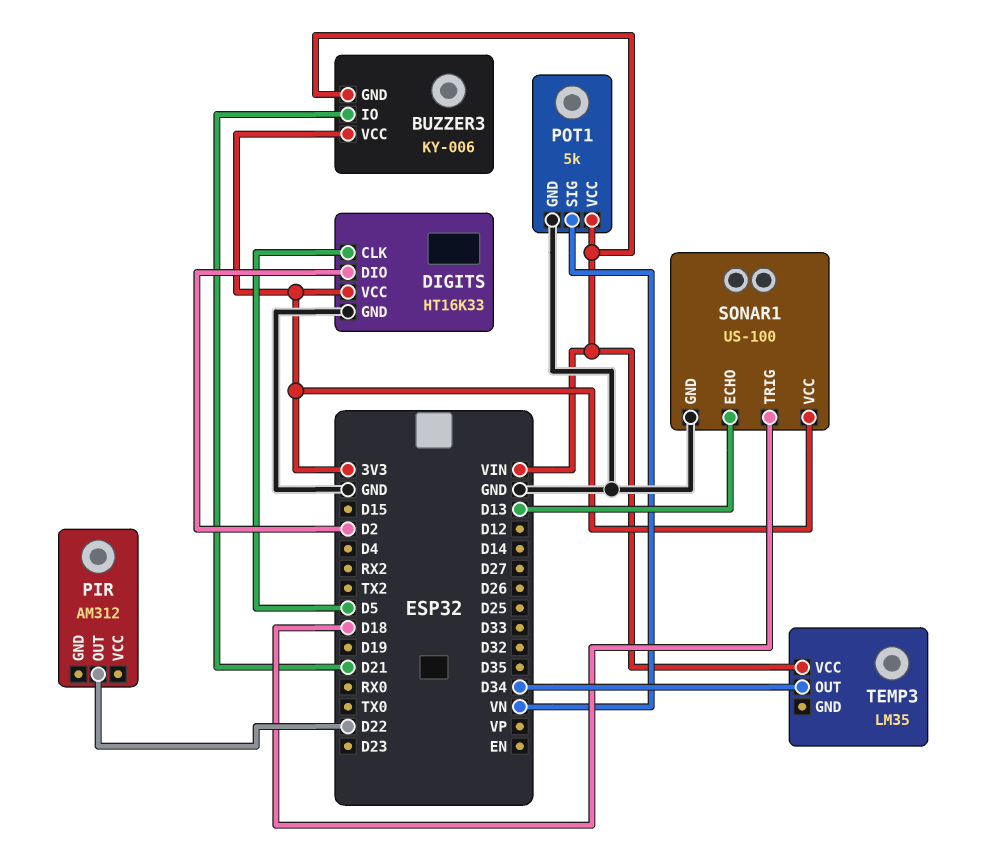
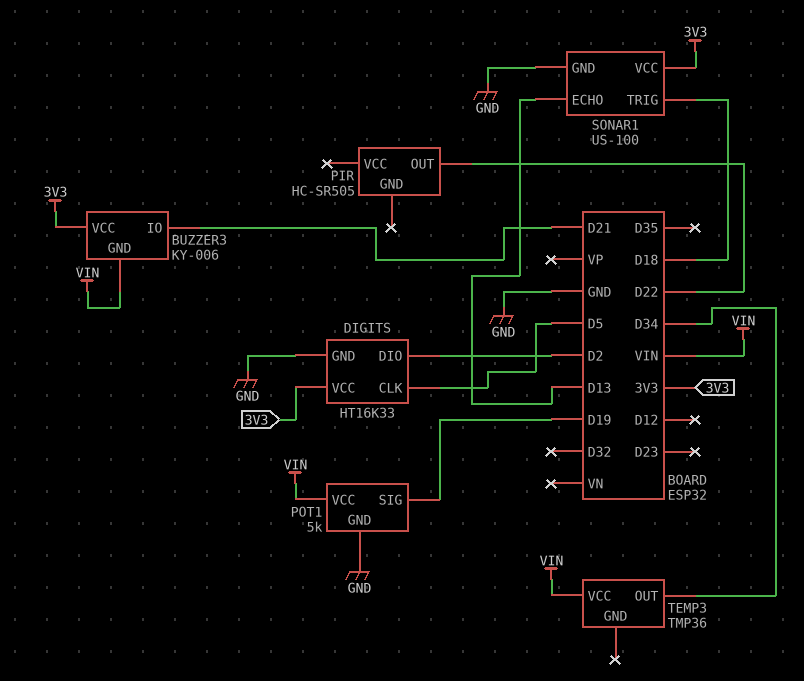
PIR: AM312 -> HC-SR505
POT1 pin SIG: VN -> D19
TEMP3: LM35 -> TMP36

